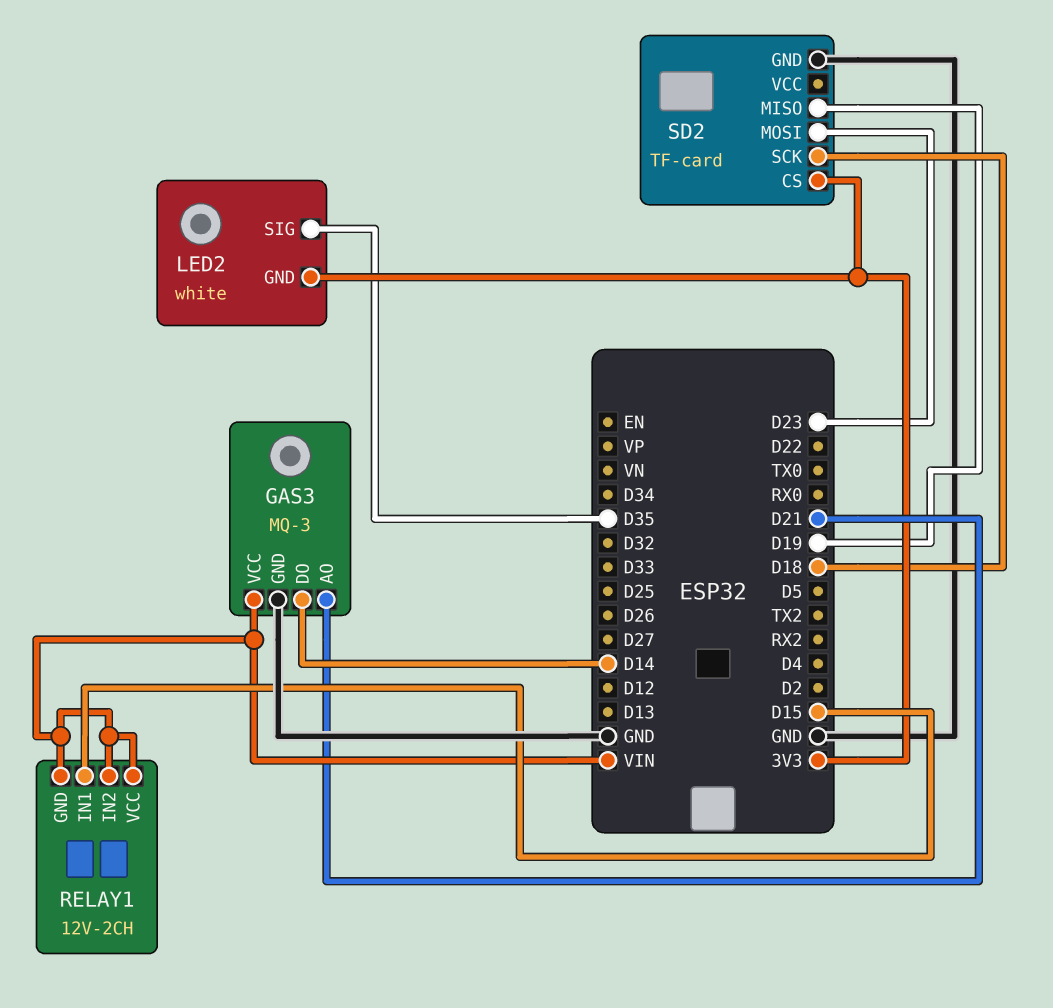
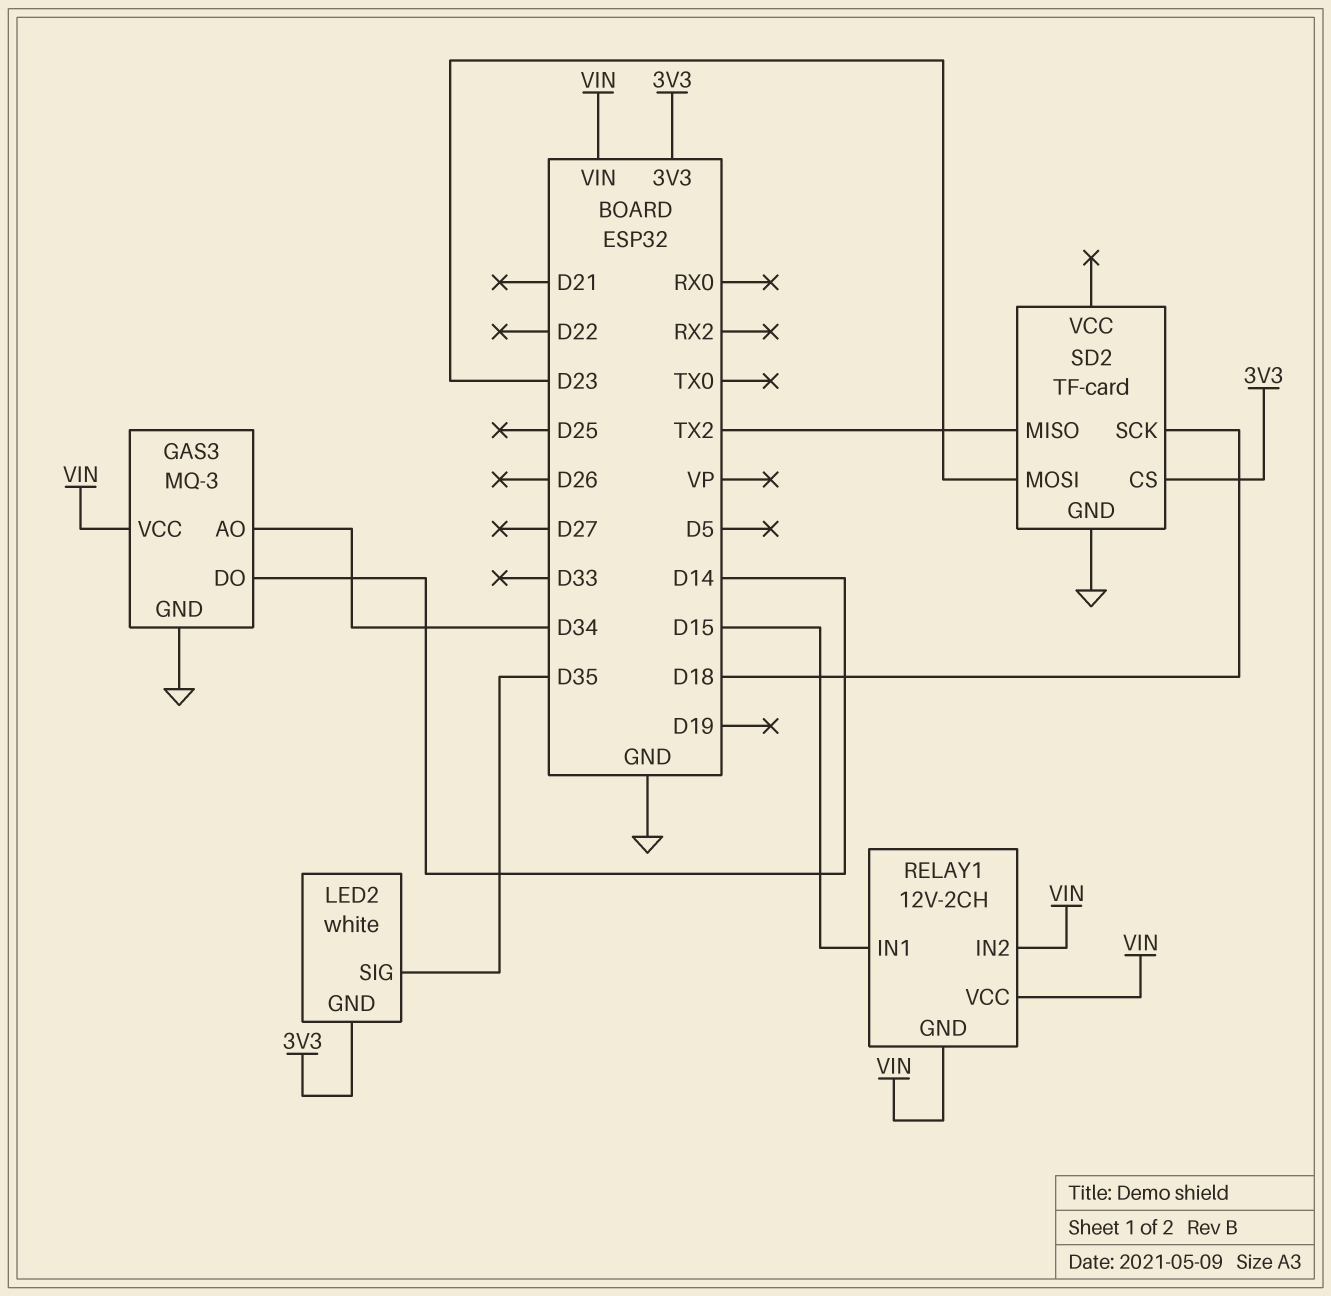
GAS3 pin AO: D21 -> D34
SD2 pin MISO: D19 -> TX2

